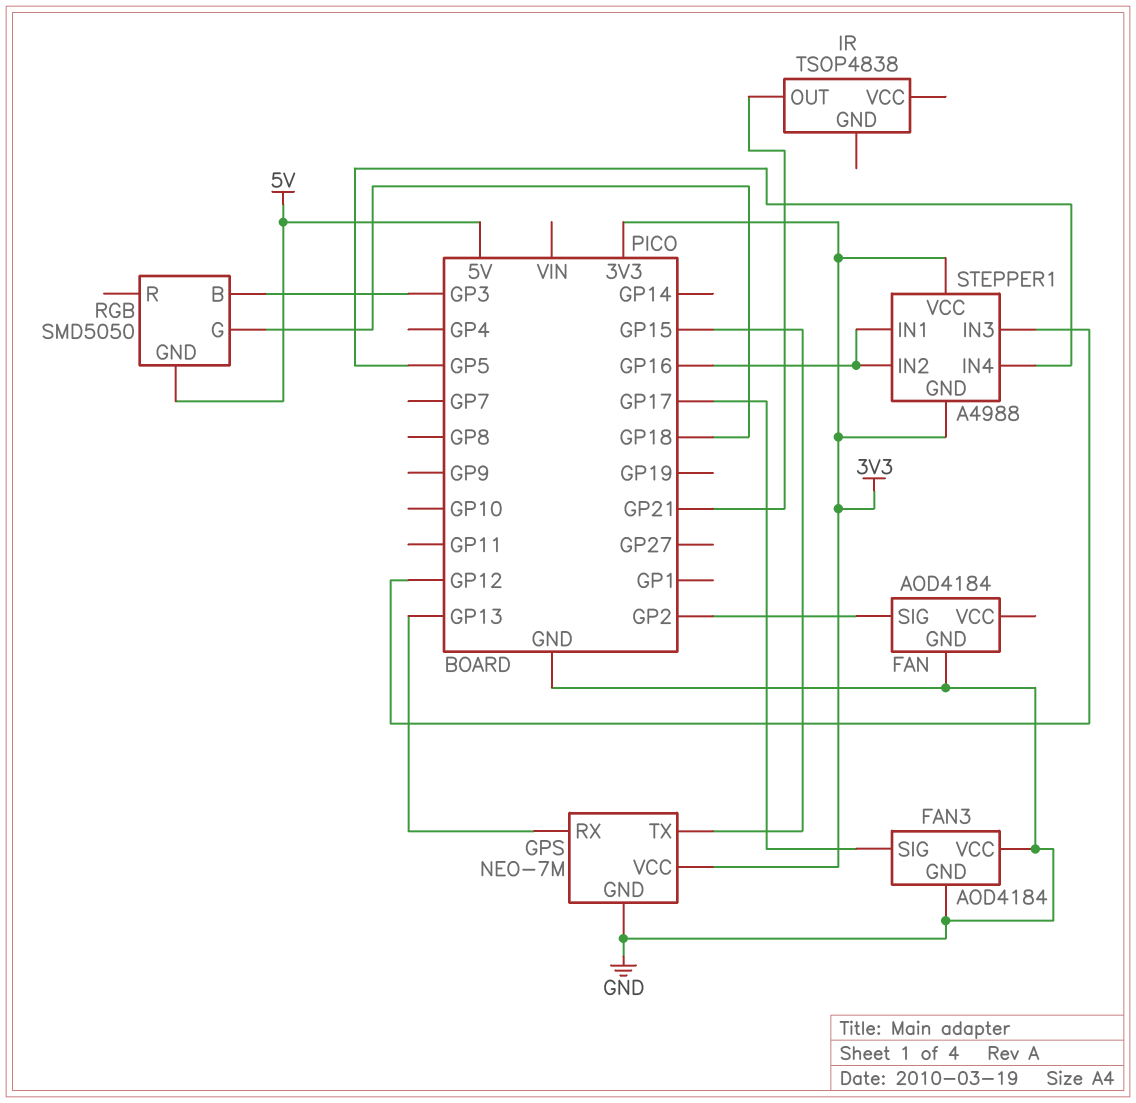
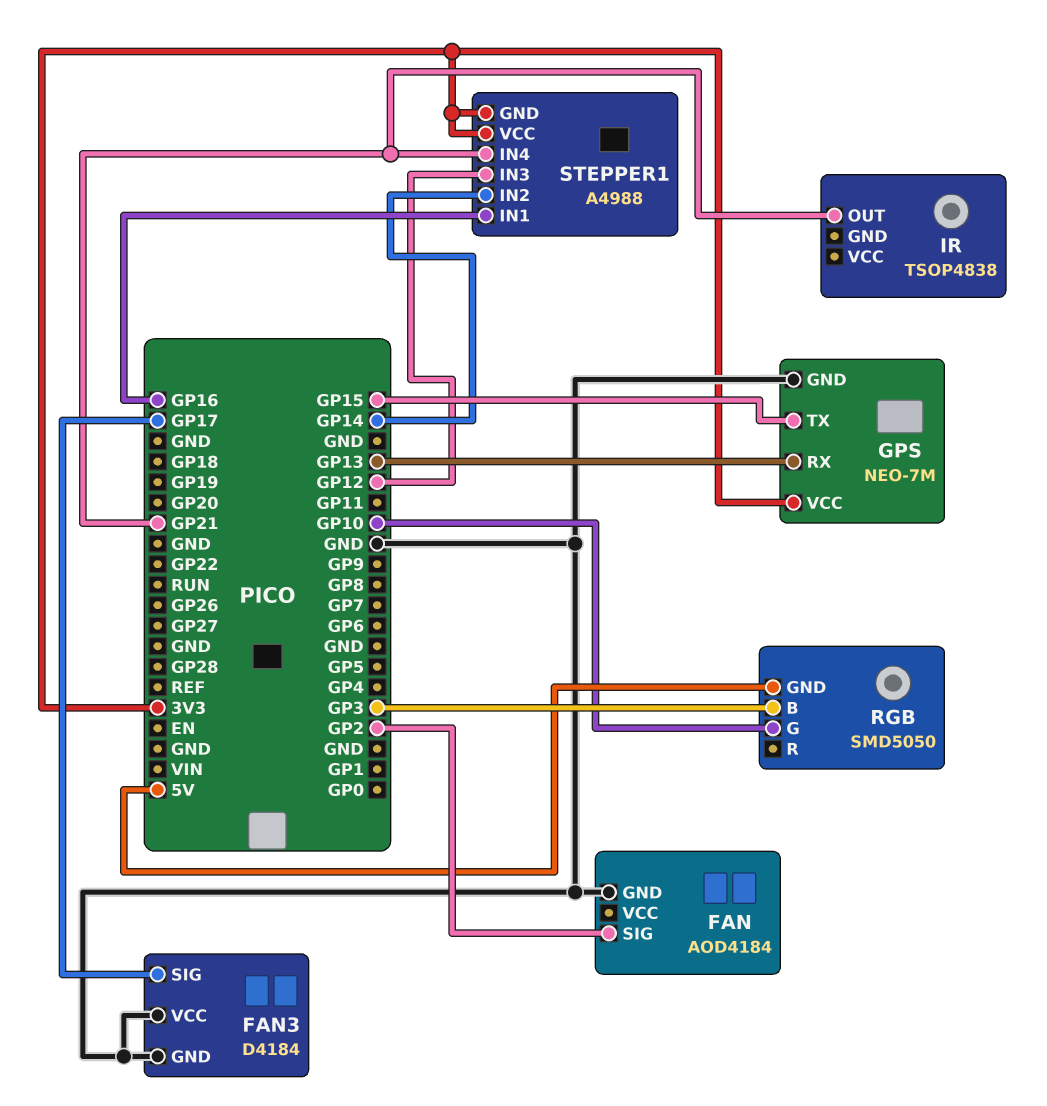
FAN3: AOD4184 -> D4184
RGB pin G: GP18 -> GP10
STEPPER1 pin IN2: GP16 -> GP14
STEPPER1 pin IN4: GP5 -> GP21

